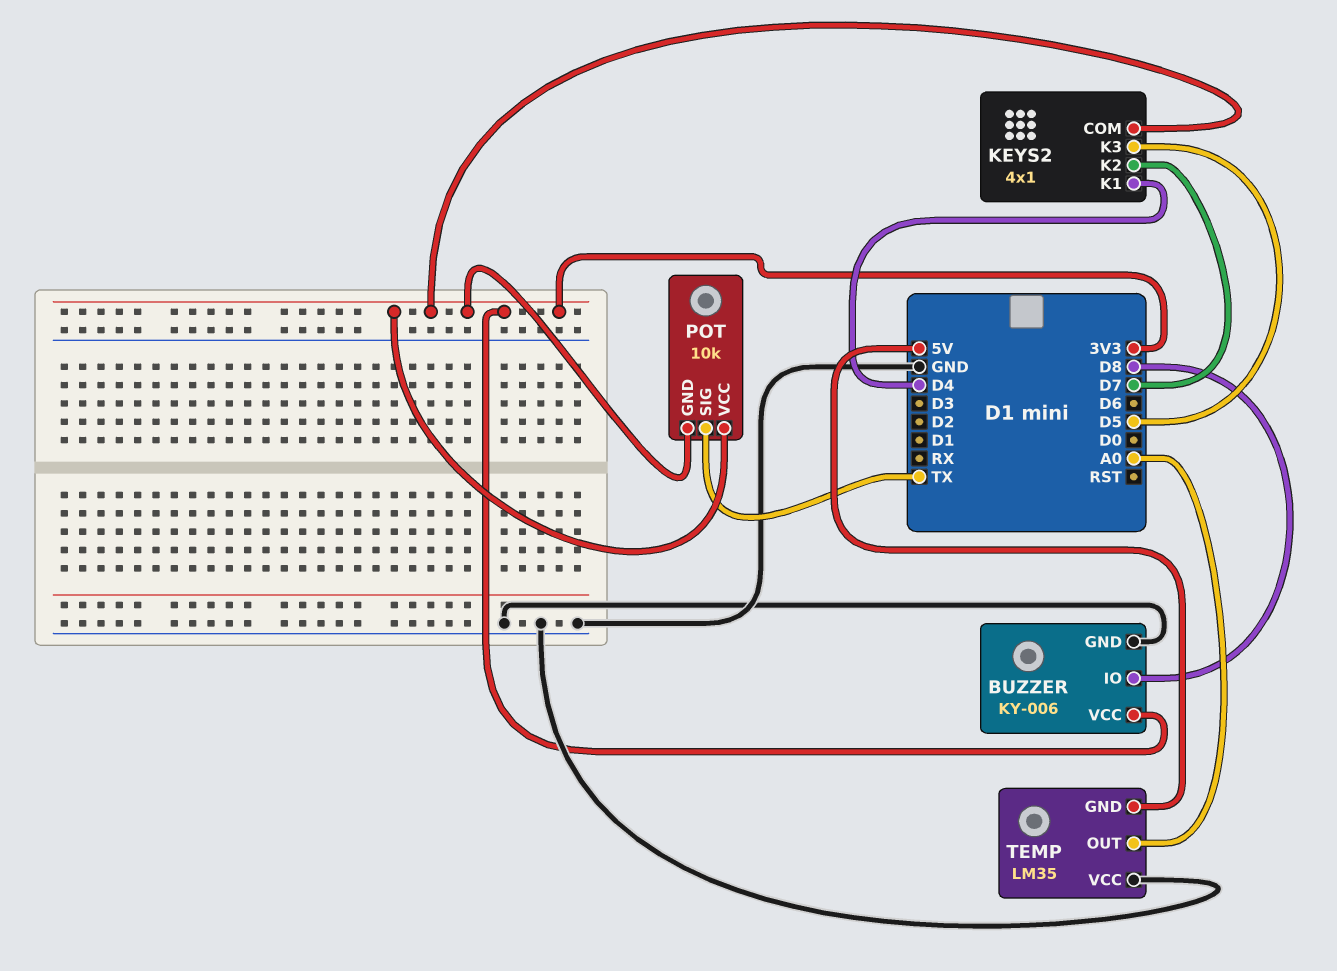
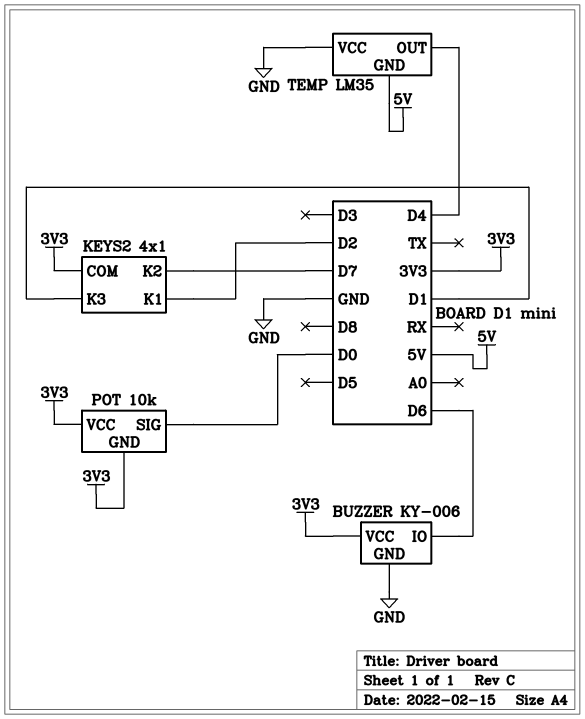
BUZZER pin IO: D8 -> D6
KEYS2 pin K1: D4 -> D2
KEYS2 pin K3: D5 -> D1
POT pin SIG: TX -> D0
TEMP pin OUT: A0 -> D4

